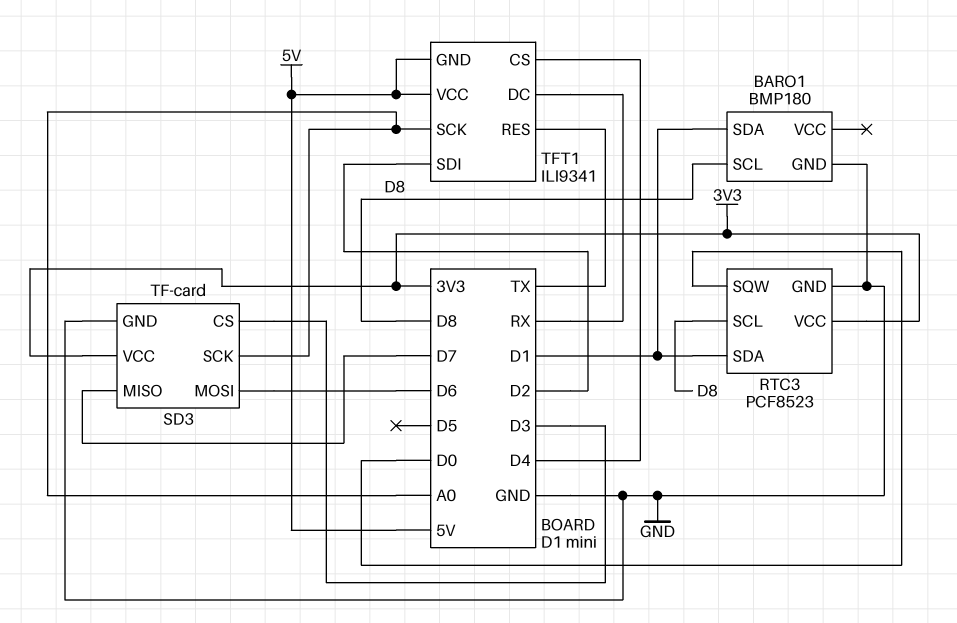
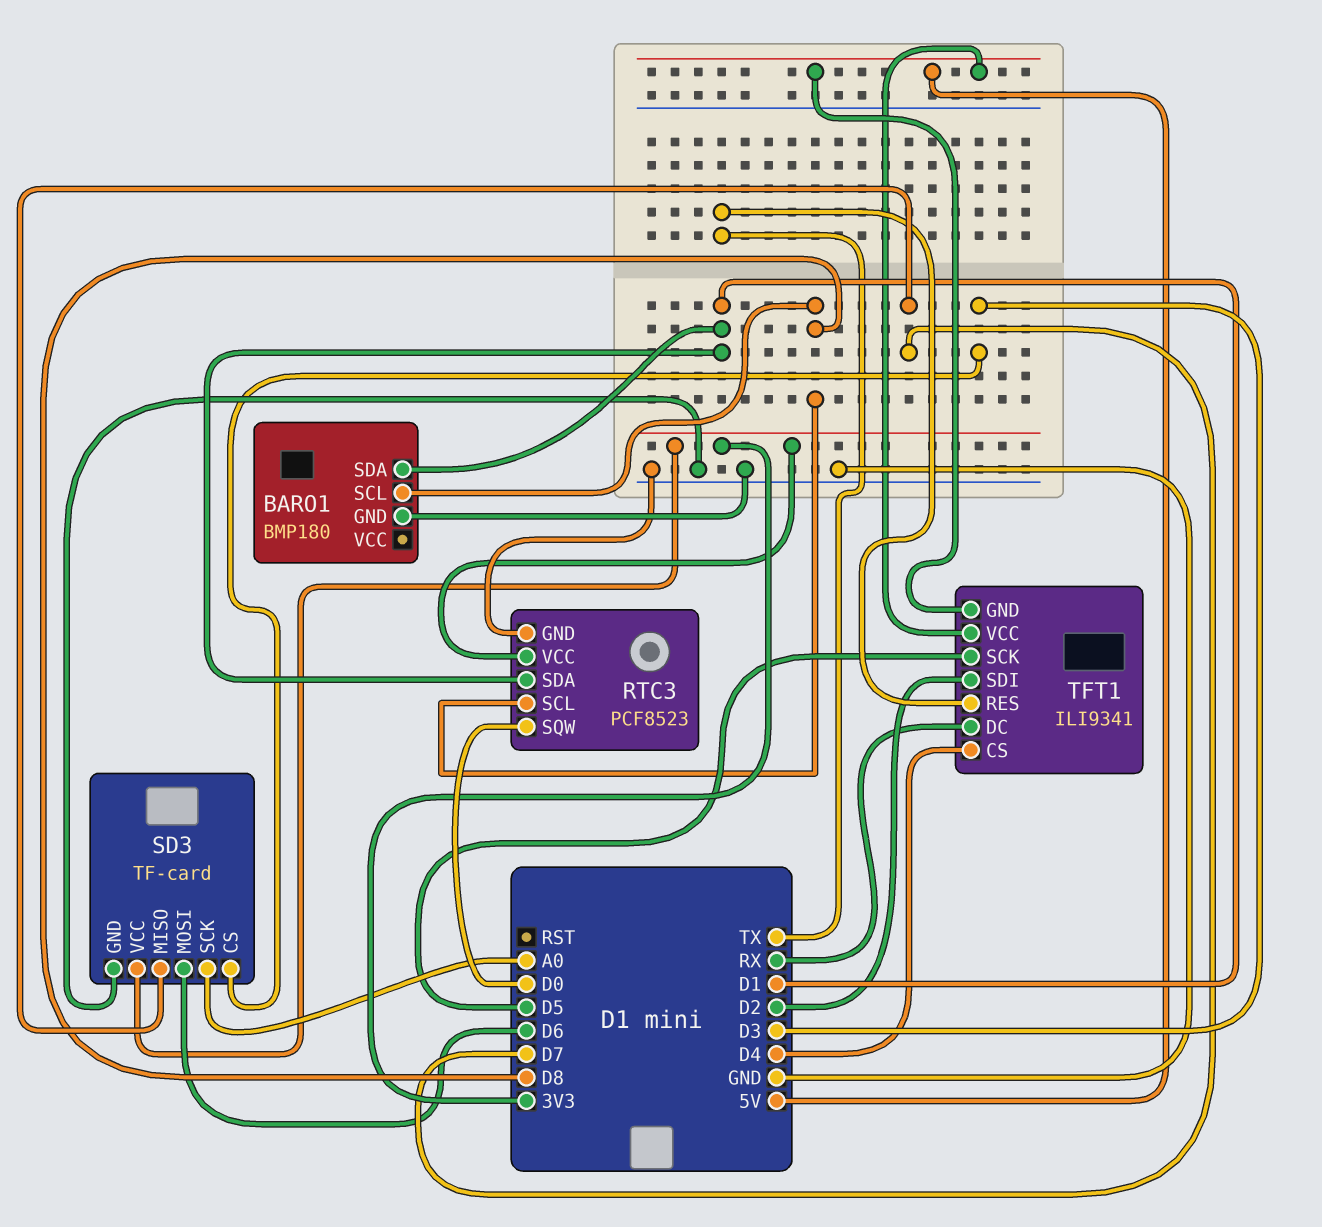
TFT1 pin SCK: A0 -> D5

